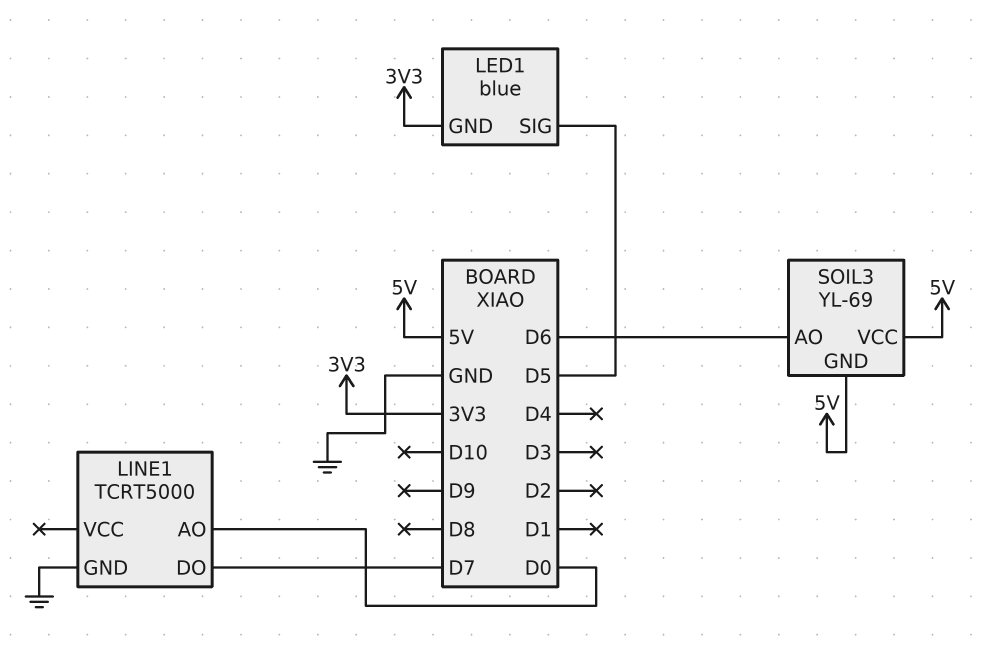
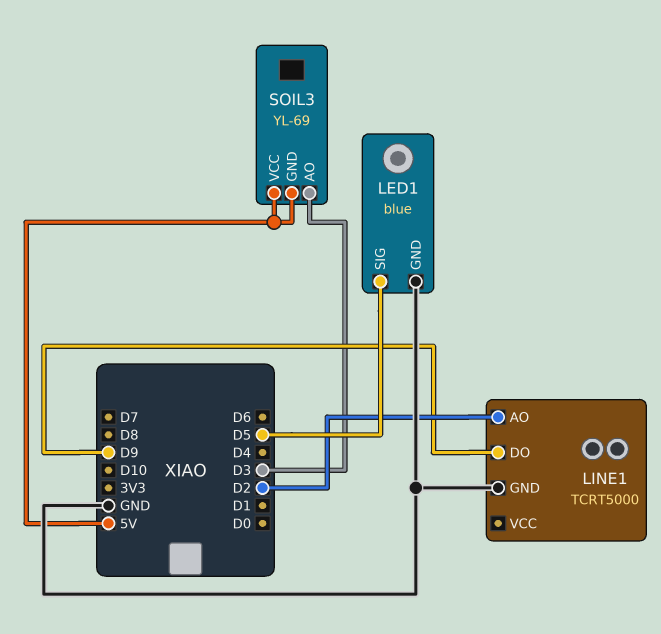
LED1 pin GND: 3V3 -> GND
LINE1 pin AO: D0 -> D2
LINE1 pin DO: D7 -> D9
SOIL3 pin AO: D6 -> D3

